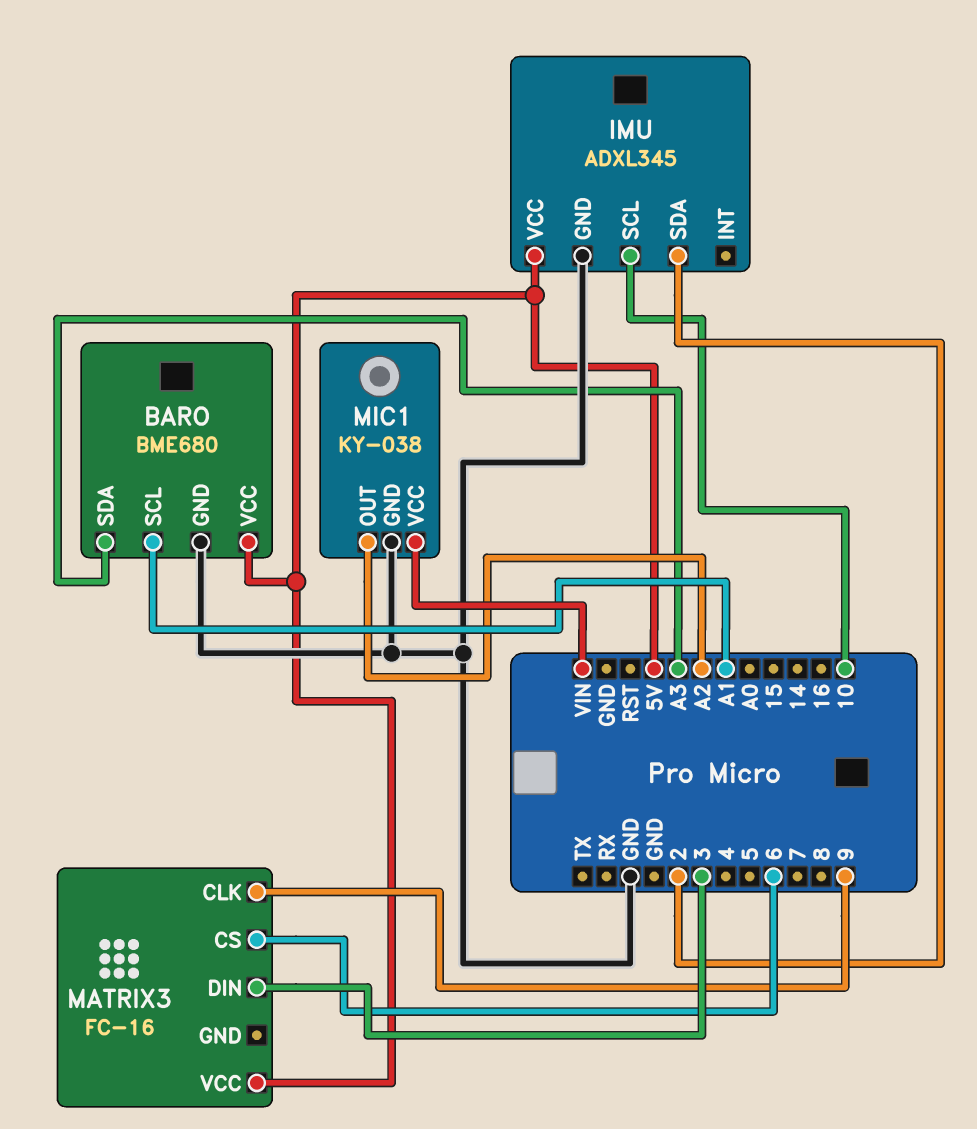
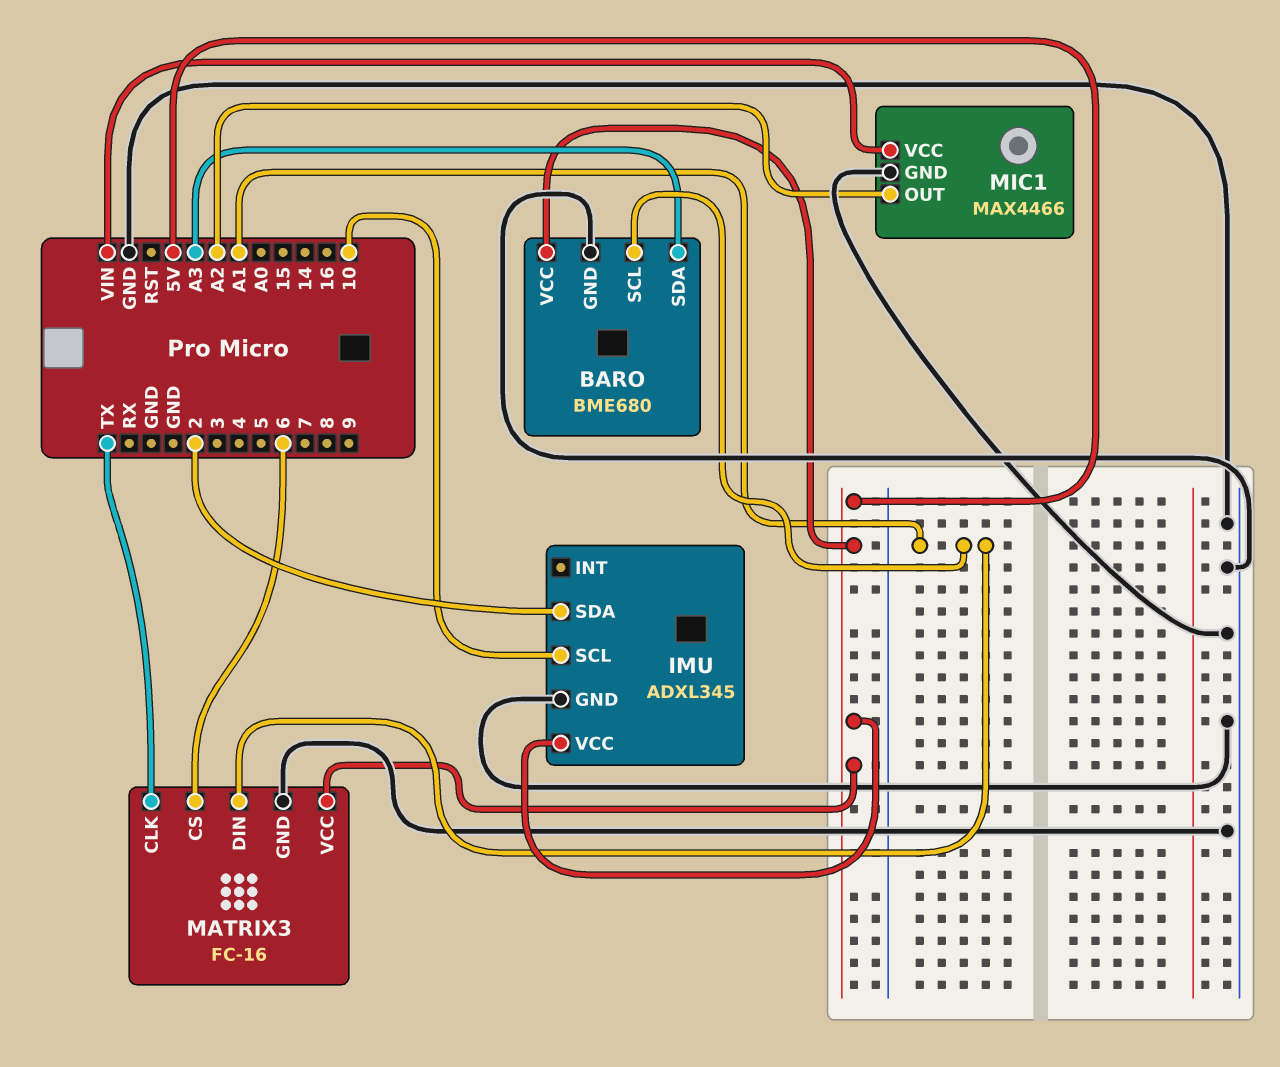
MATRIX3 pin CLK: 9 -> TX
MATRIX3 pin DIN: 3 -> A1
MATRIX3 pin GND: none -> GND
MIC1: KY-038 -> MAX4466

